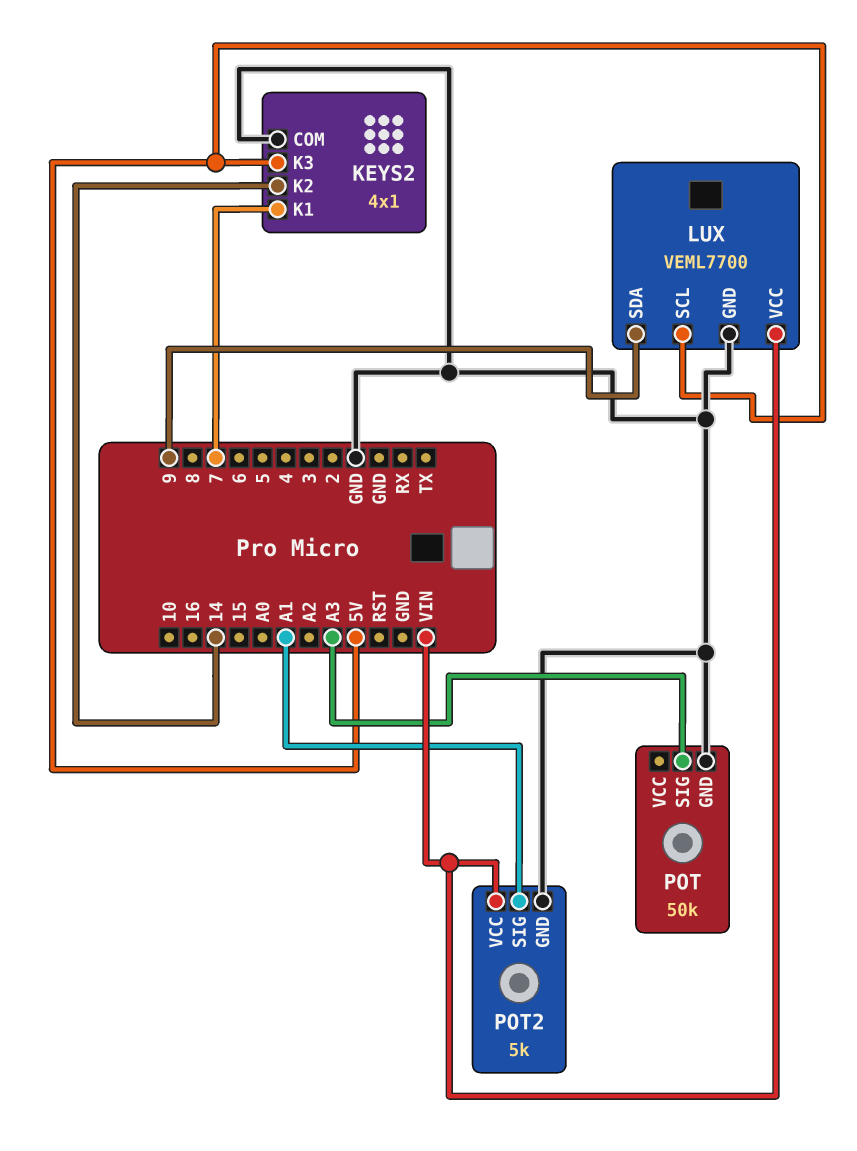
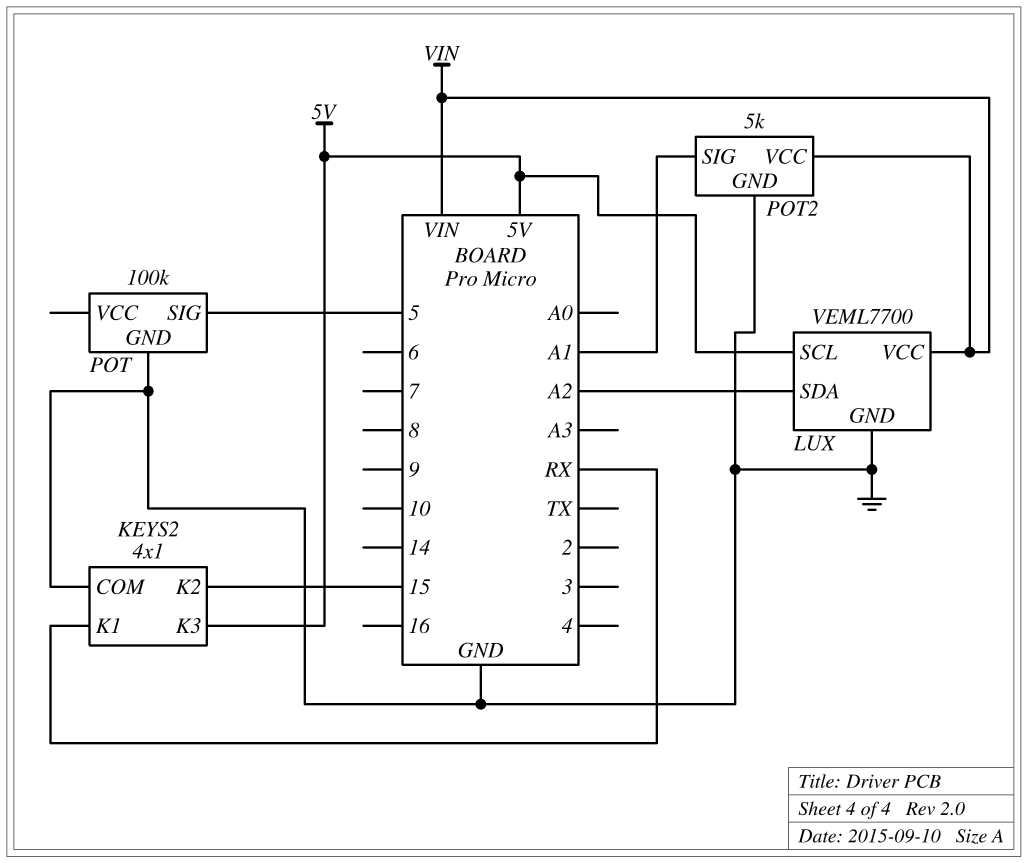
KEYS2 pin K1: 7 -> RX
KEYS2 pin K2: 14 -> 15
LUX pin SDA: 9 -> A2
POT: 50k -> 100k
POT pin SIG: A3 -> 5

